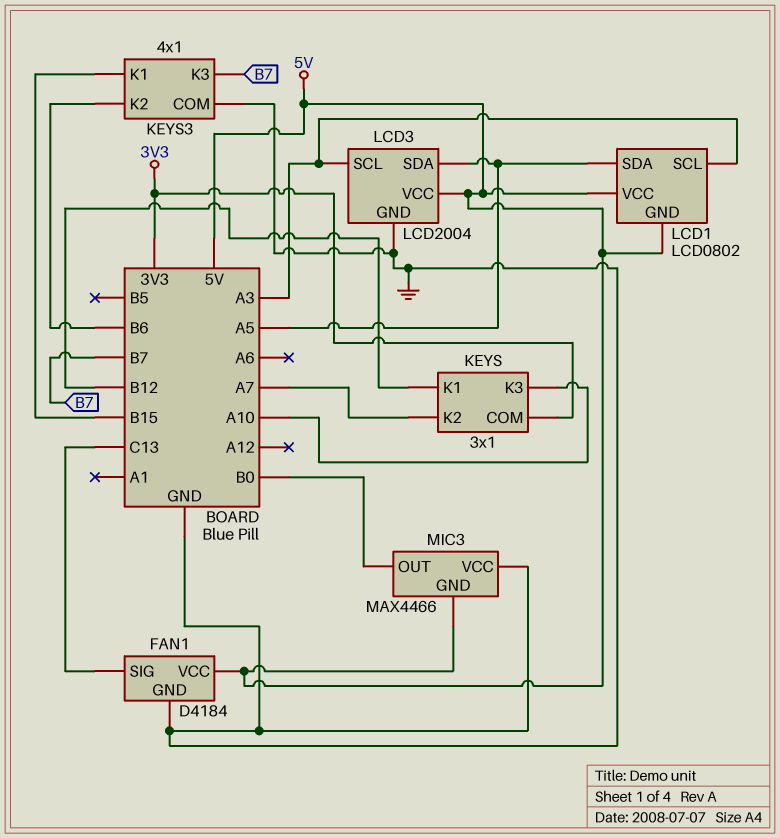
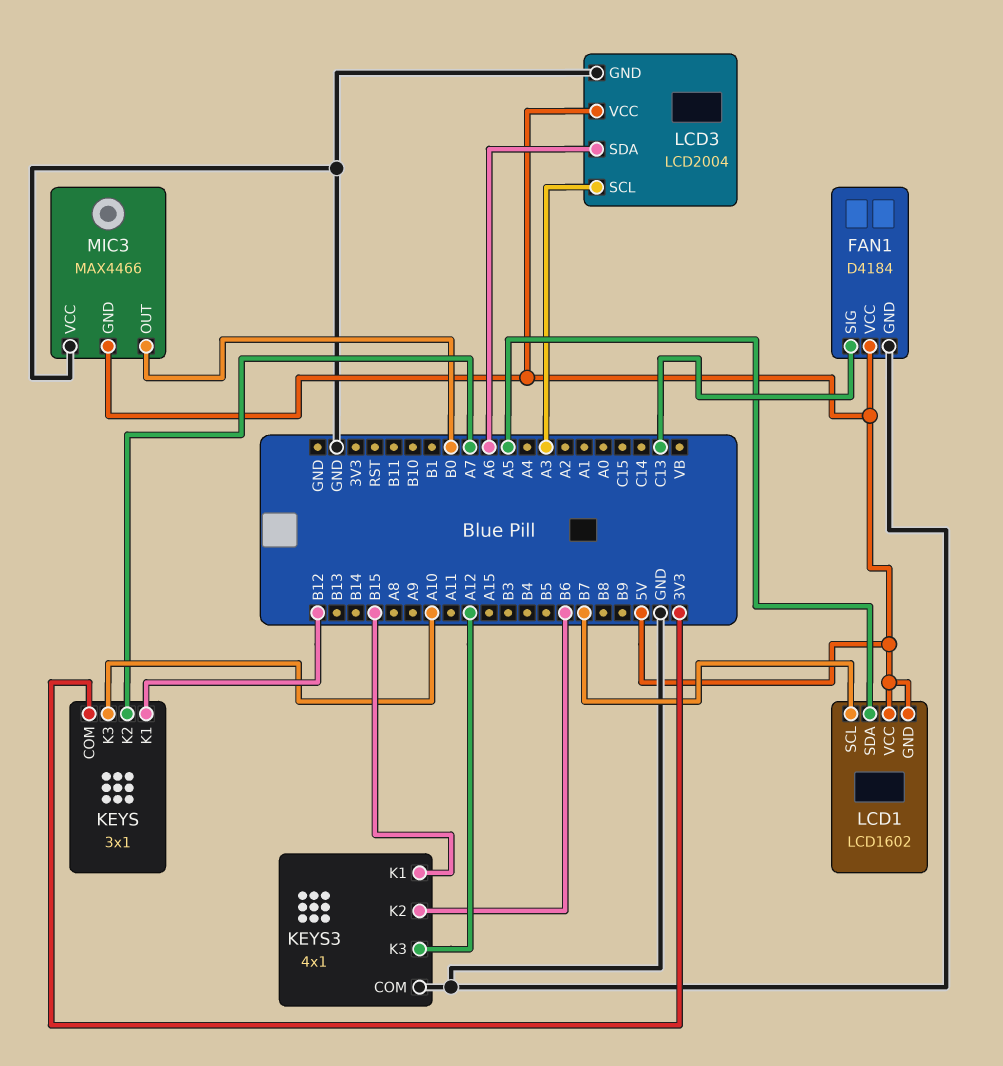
KEYS3 pin K3: B7 -> A12
LCD1: LCD0802 -> LCD1602
LCD1 pin SCL: A3 -> B7
LCD3 pin SDA: A5 -> A6

